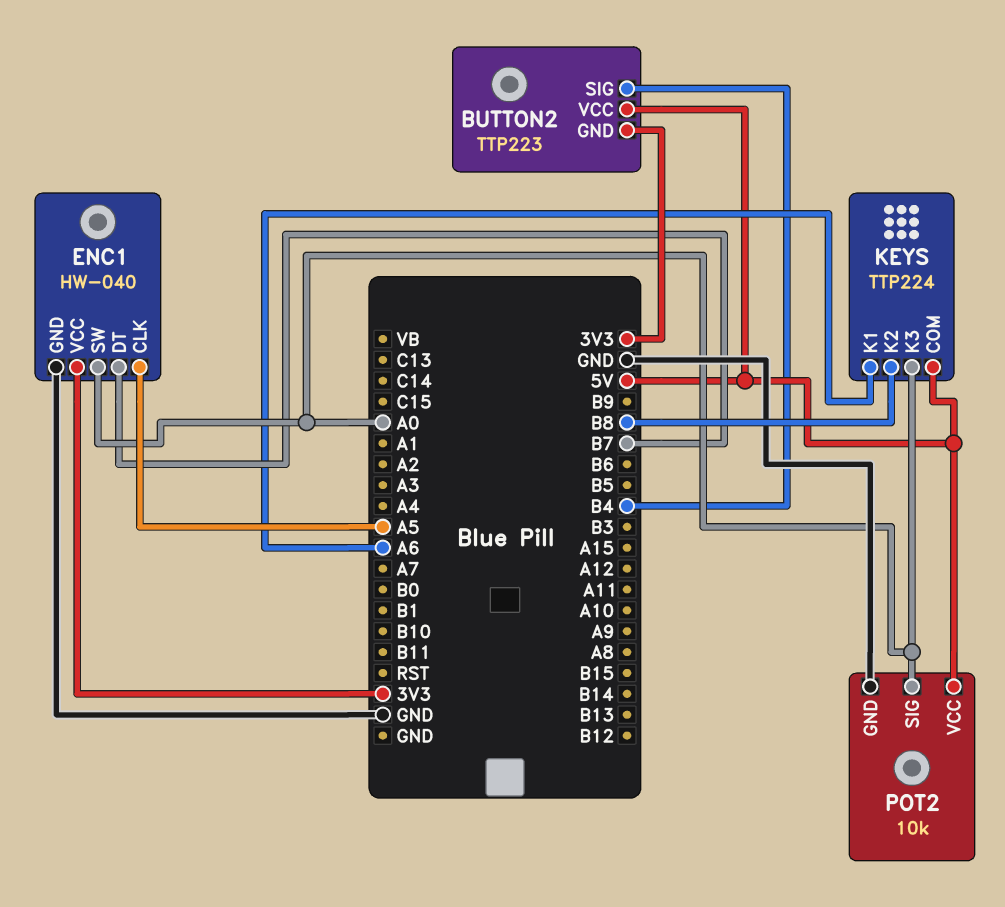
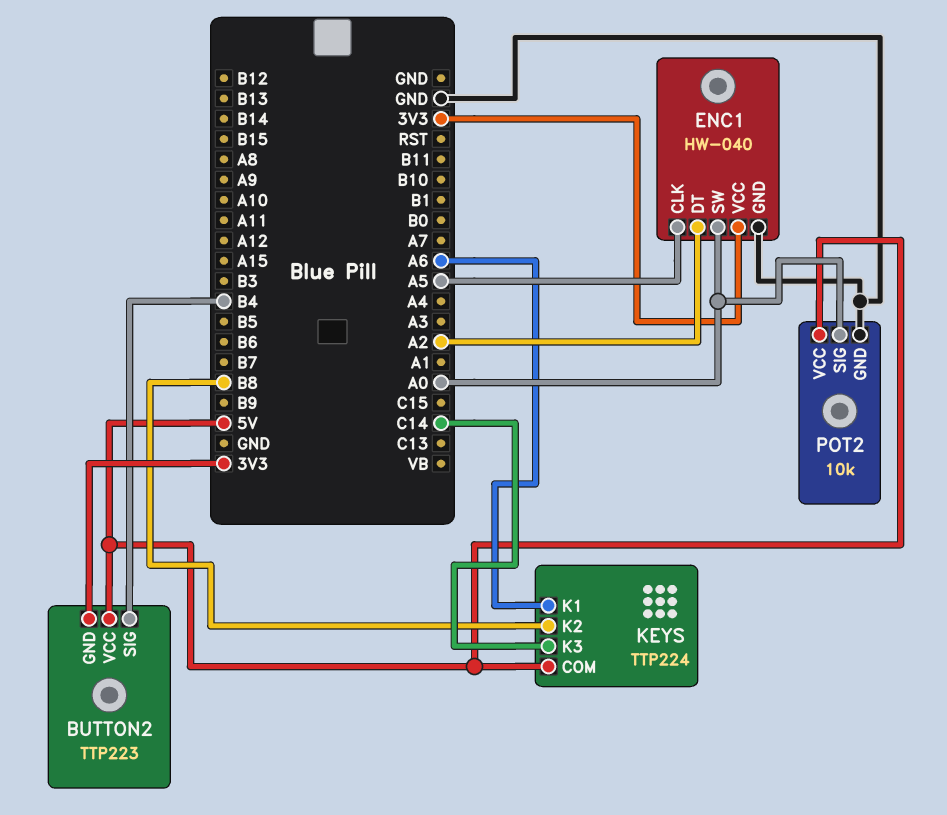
ENC1 pin DT: B7 -> A2
KEYS pin K3: A0 -> C14

